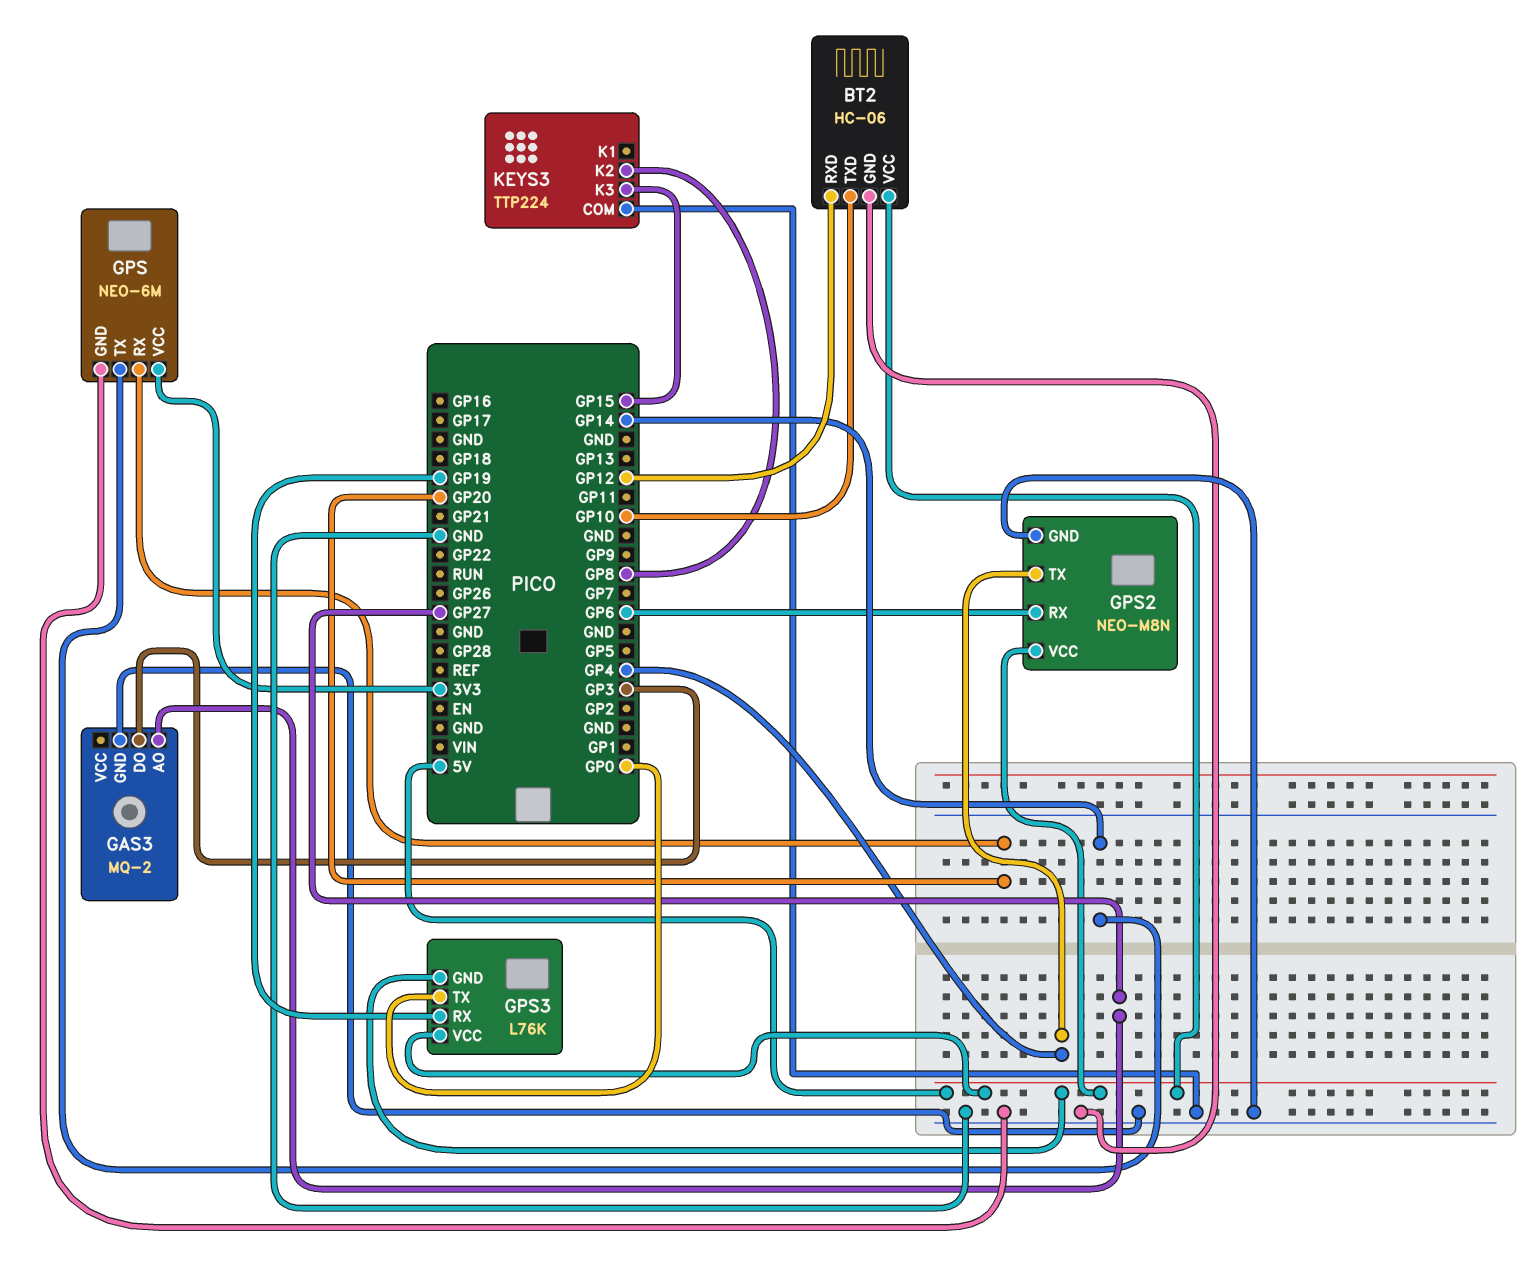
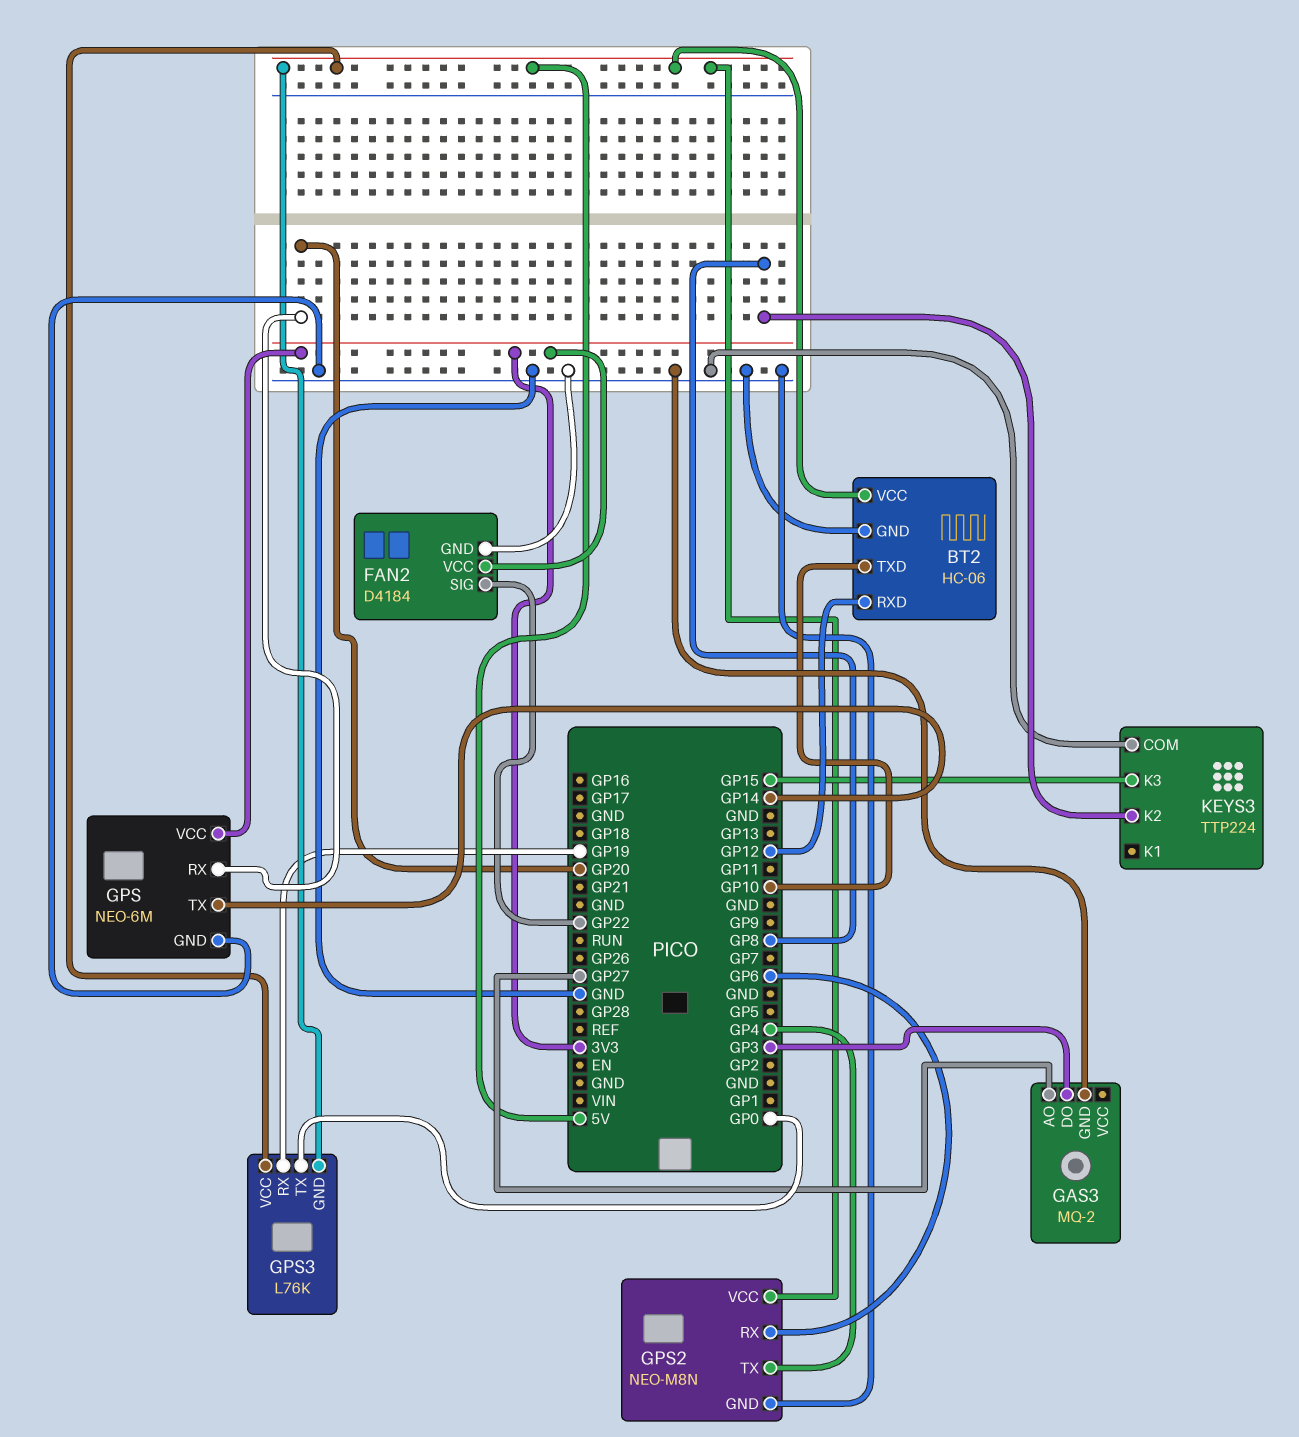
FAN2: none -> D4184
FAN2 pin GND: none -> GND
FAN2 pin SIG: none -> GP22
FAN2 pin VCC: none -> 3V3

